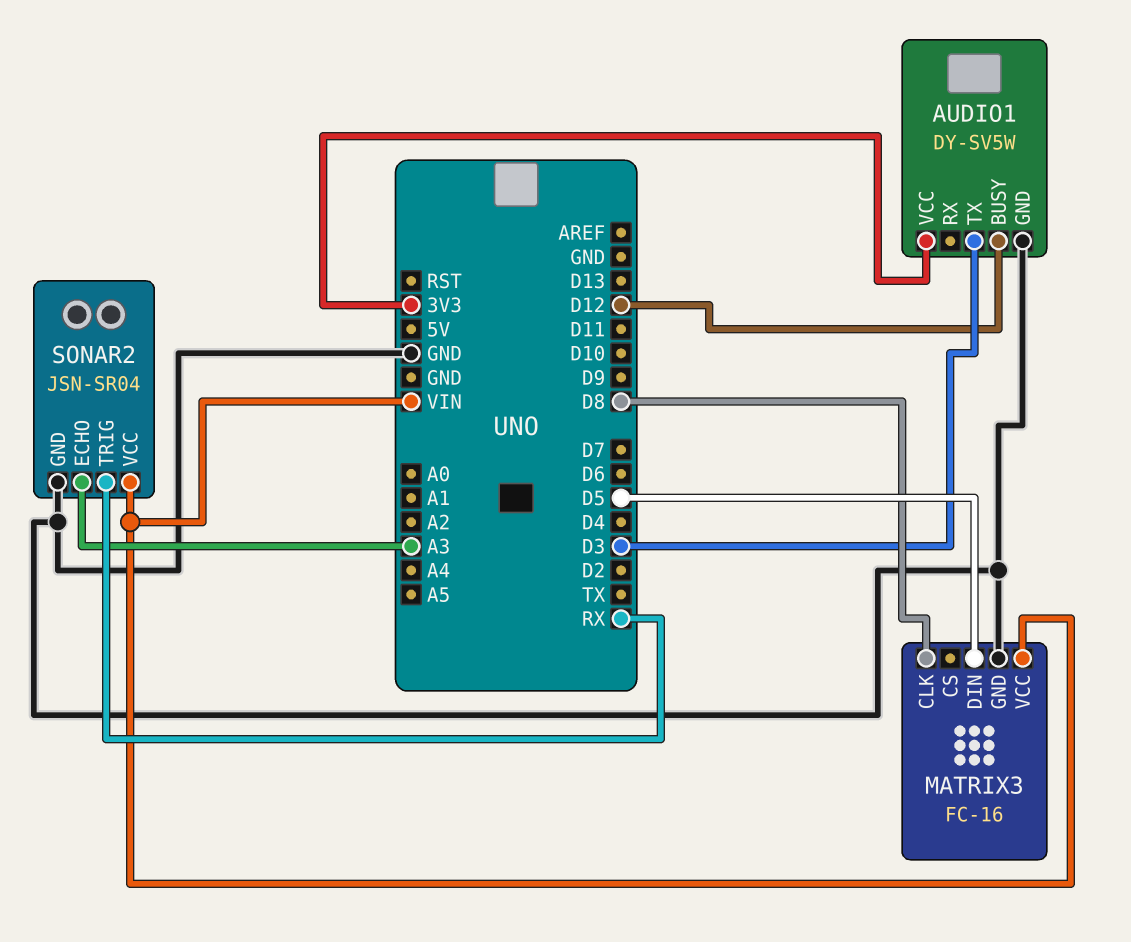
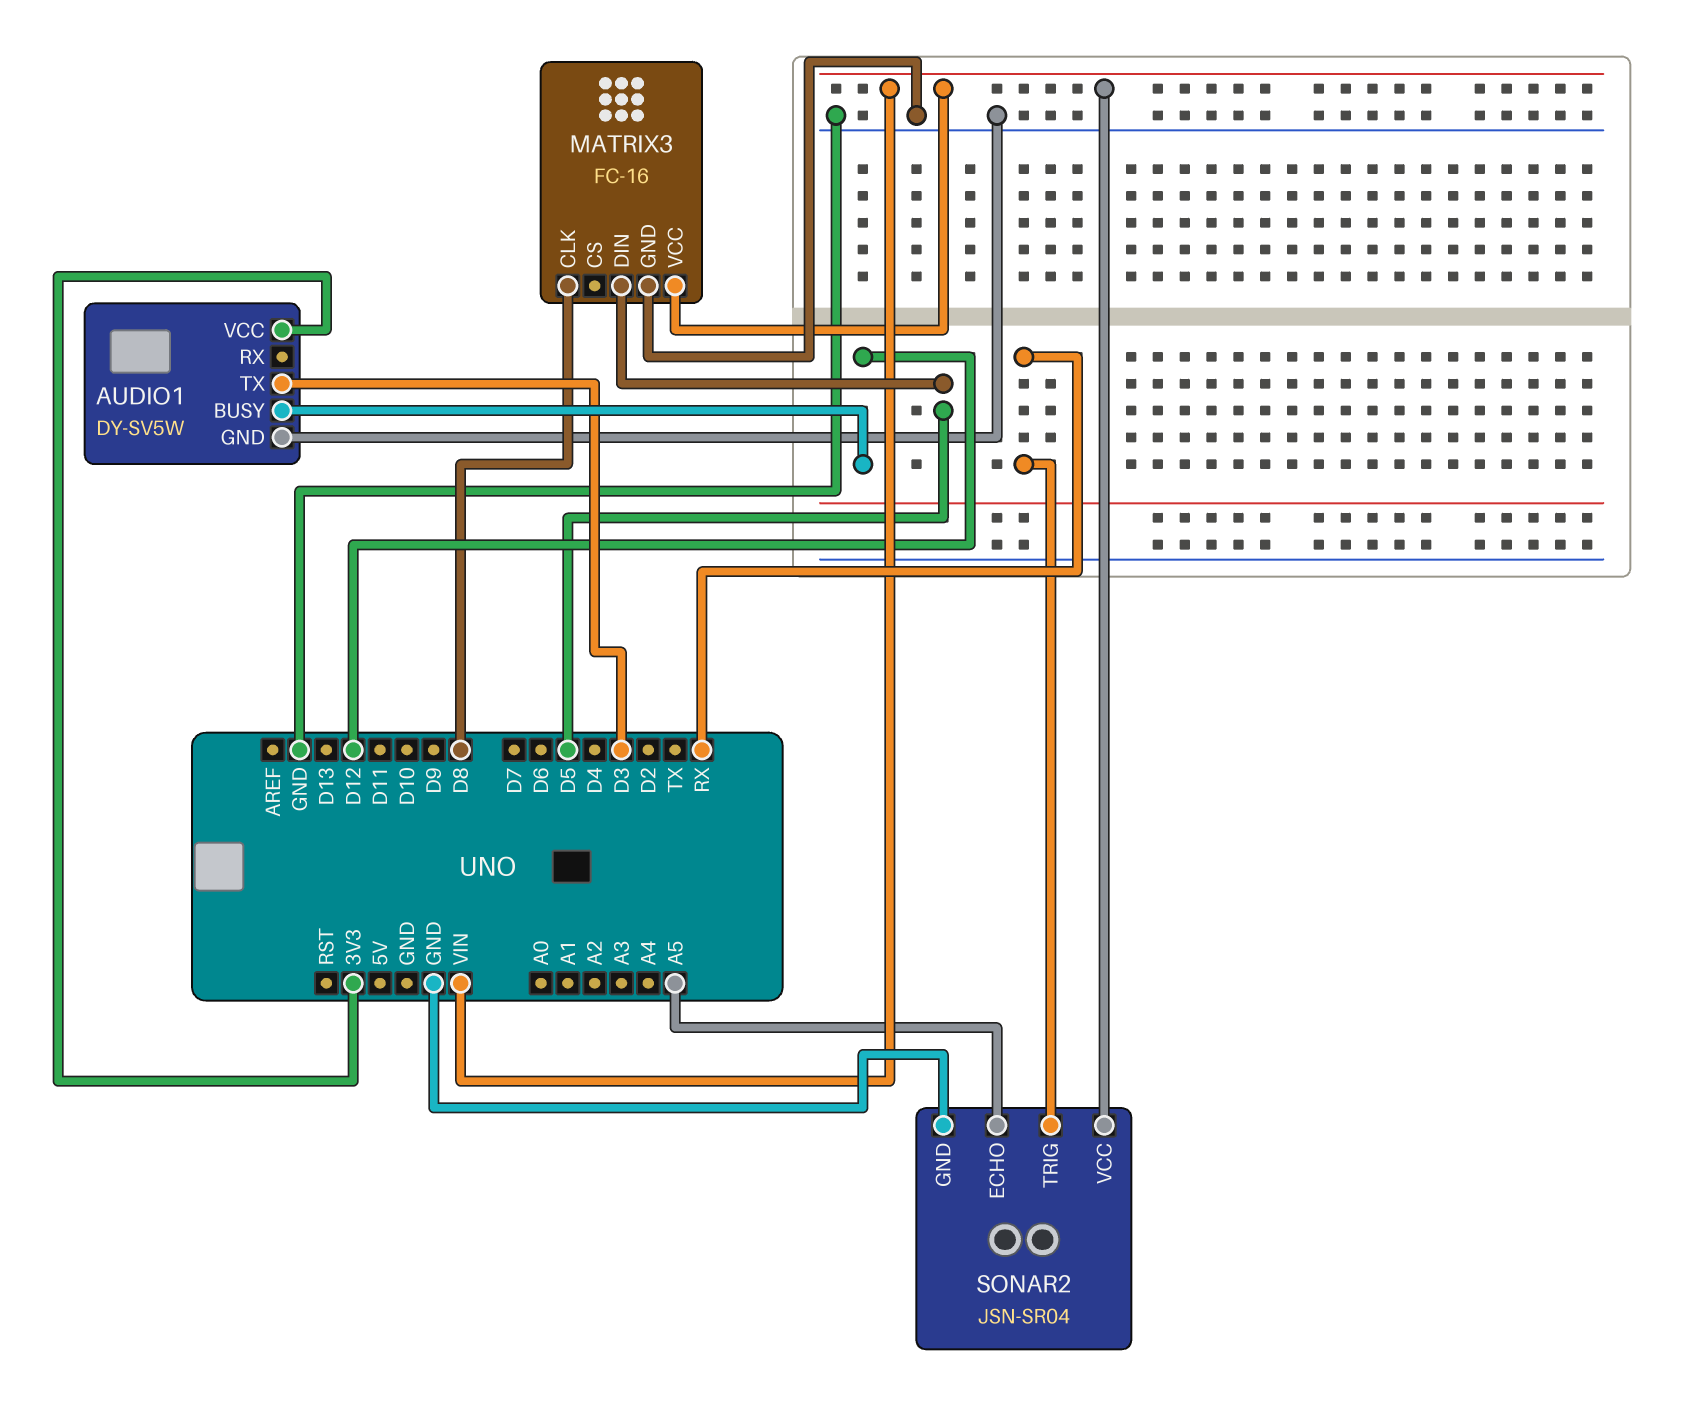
SONAR2 pin ECHO: A3 -> A5

